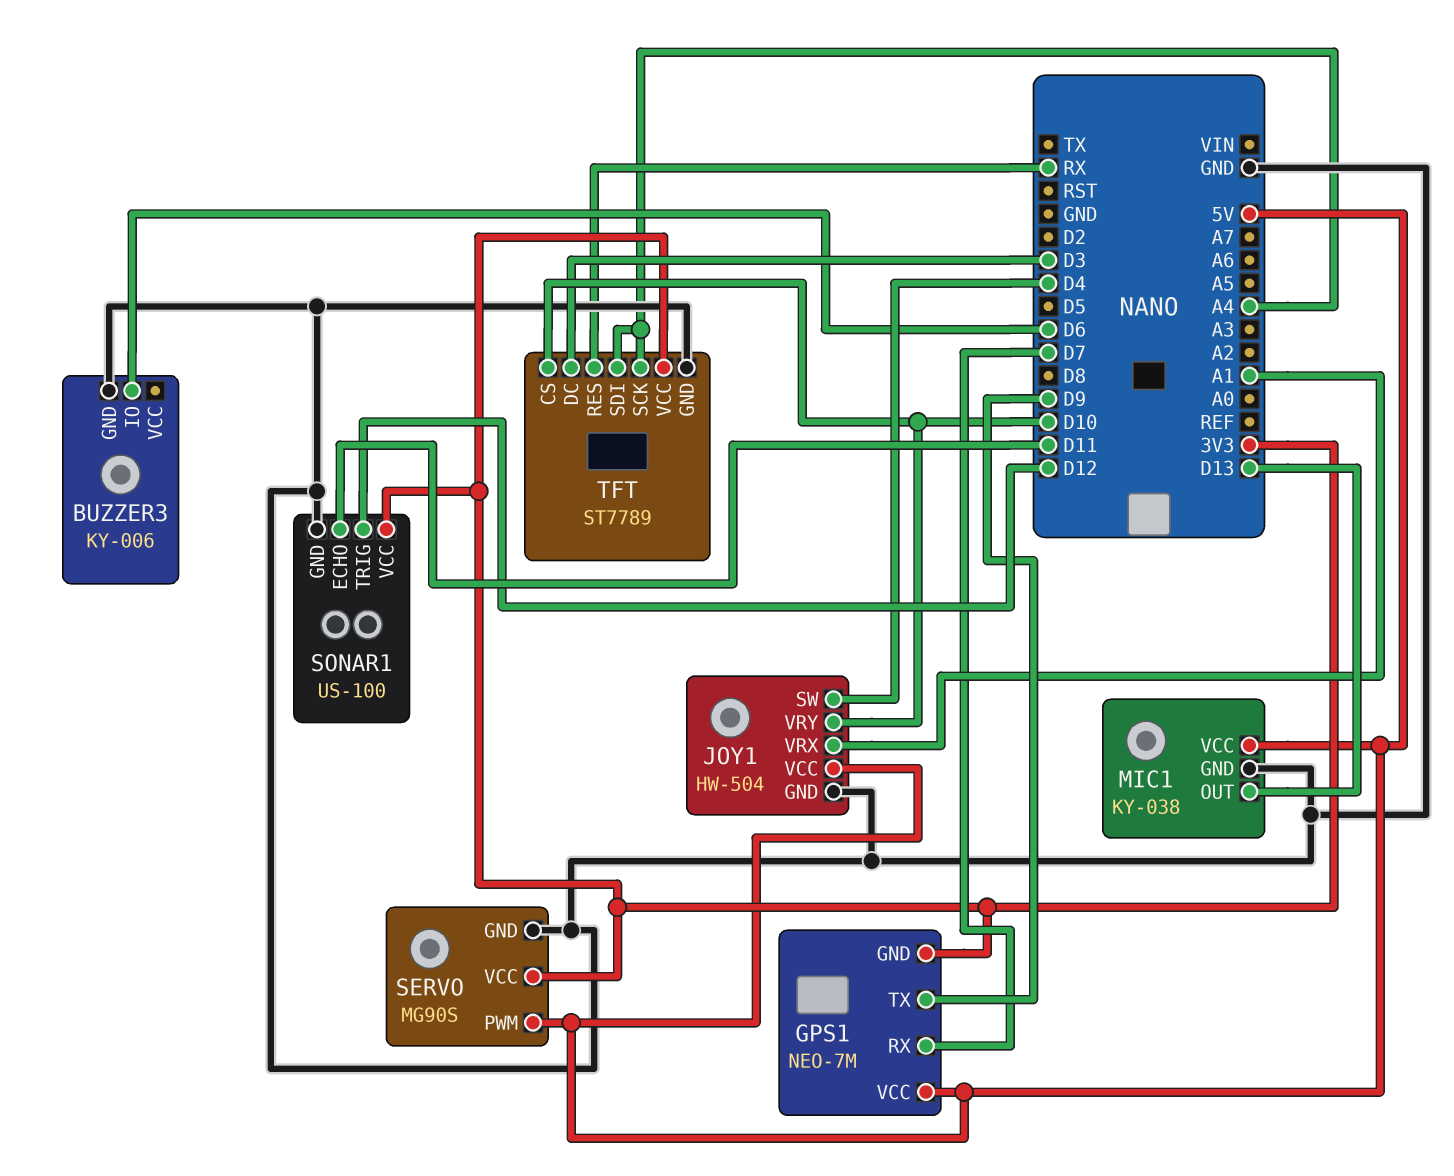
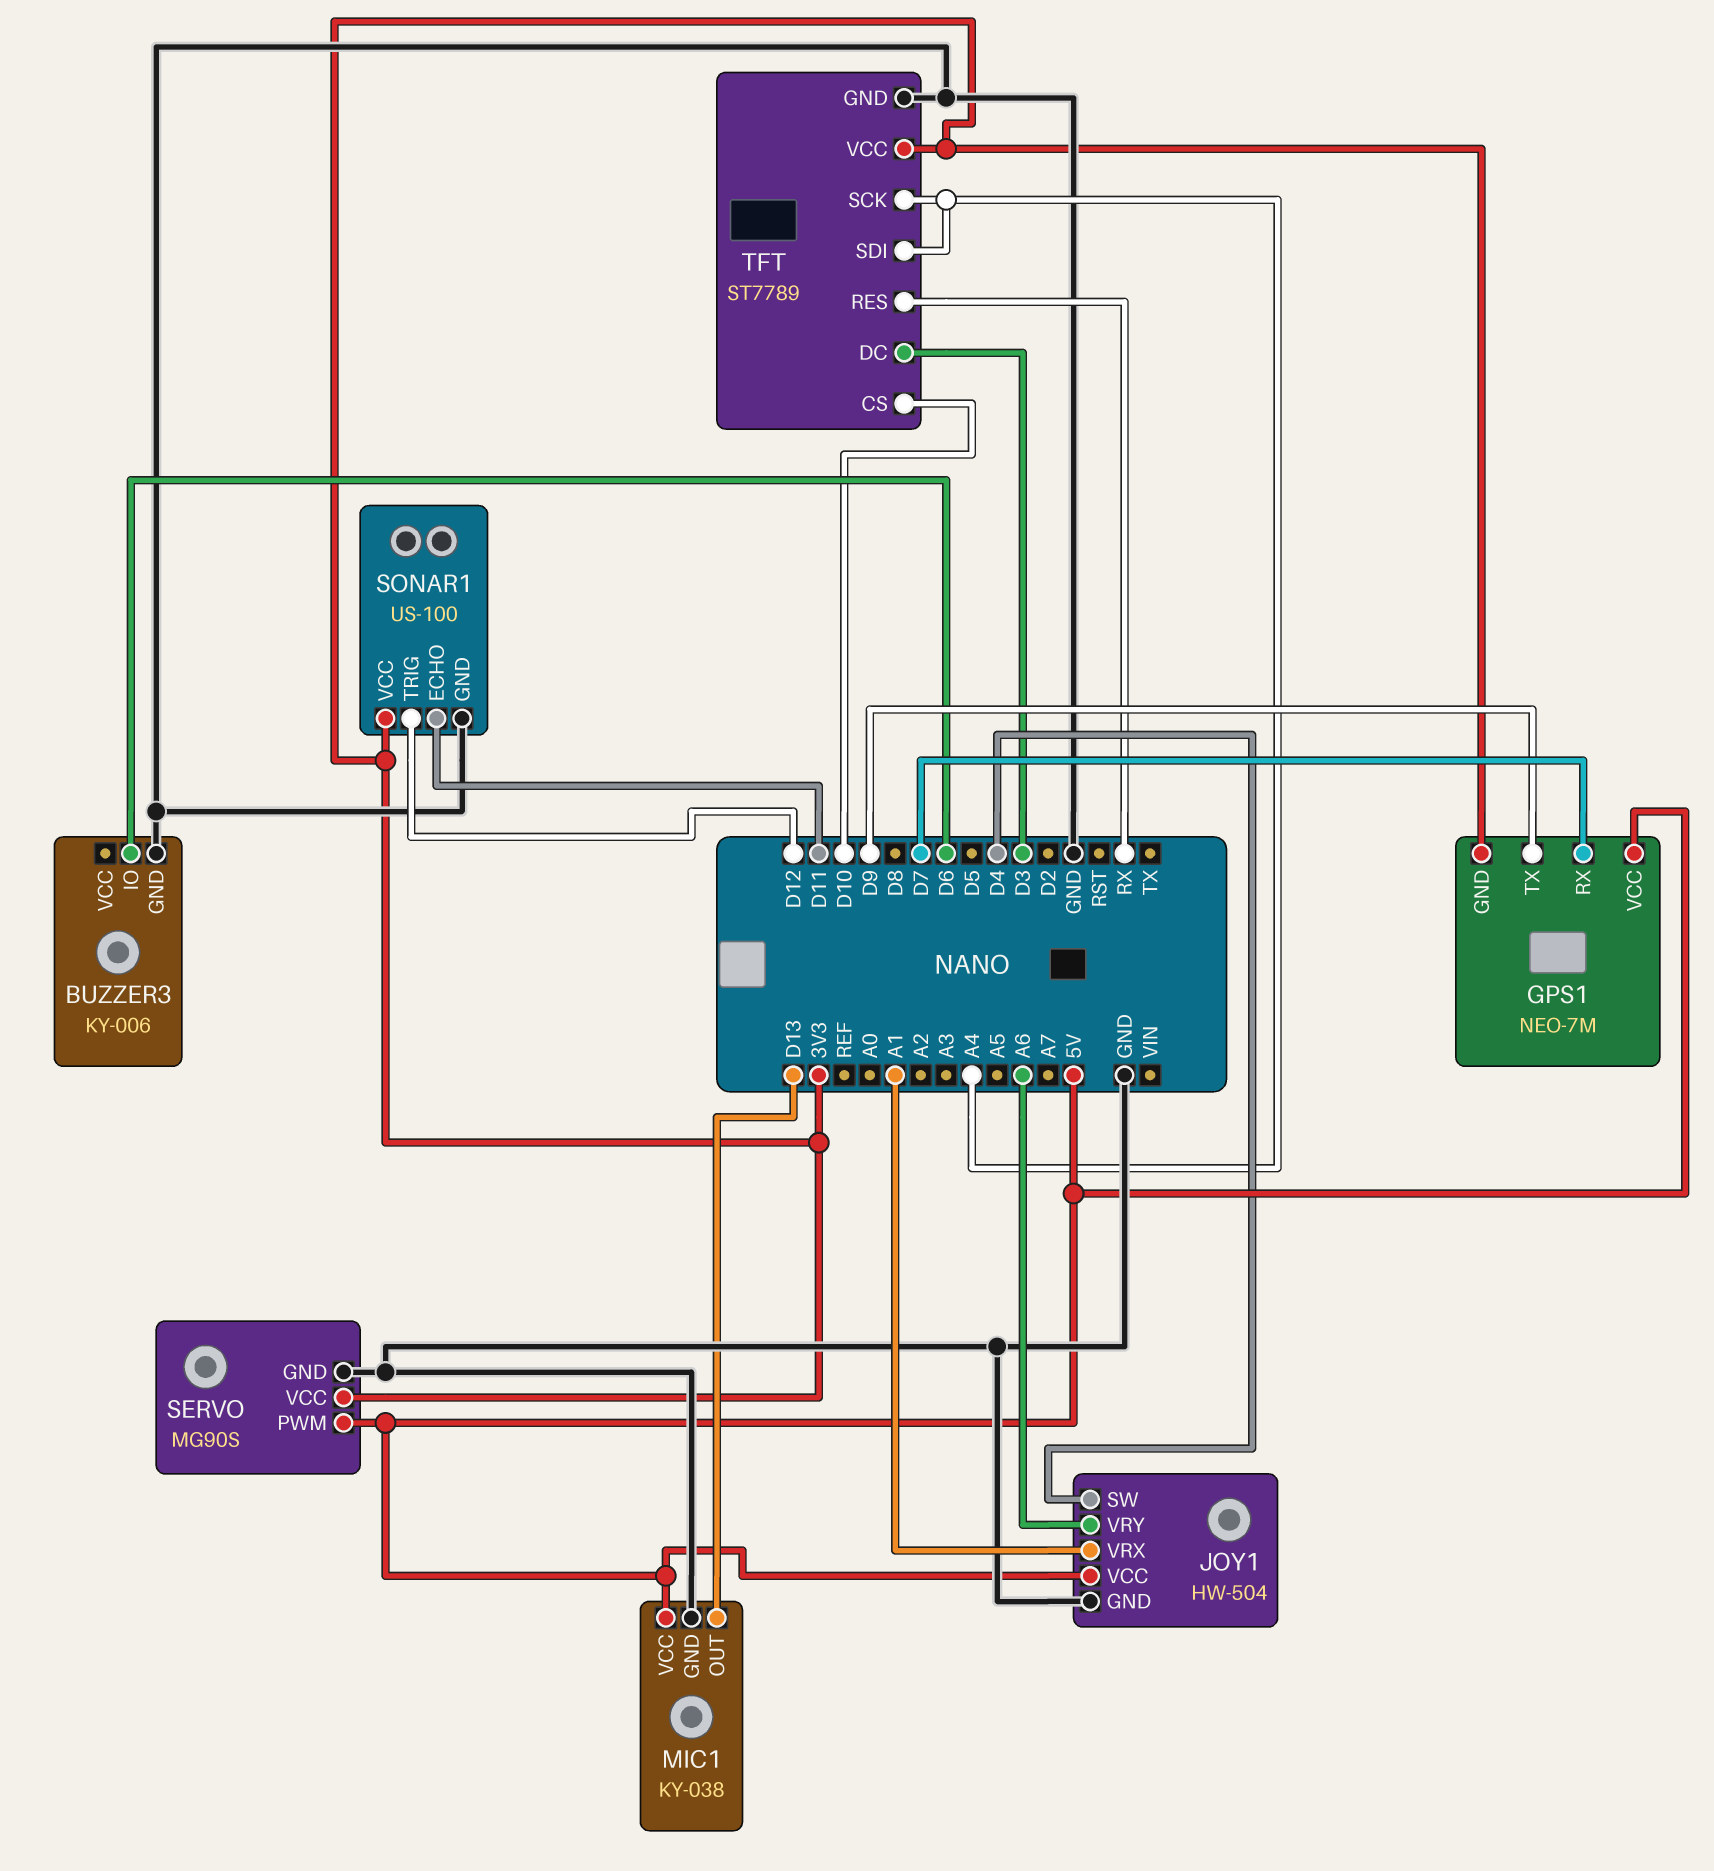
JOY1 pin VRY: D10 -> A6

